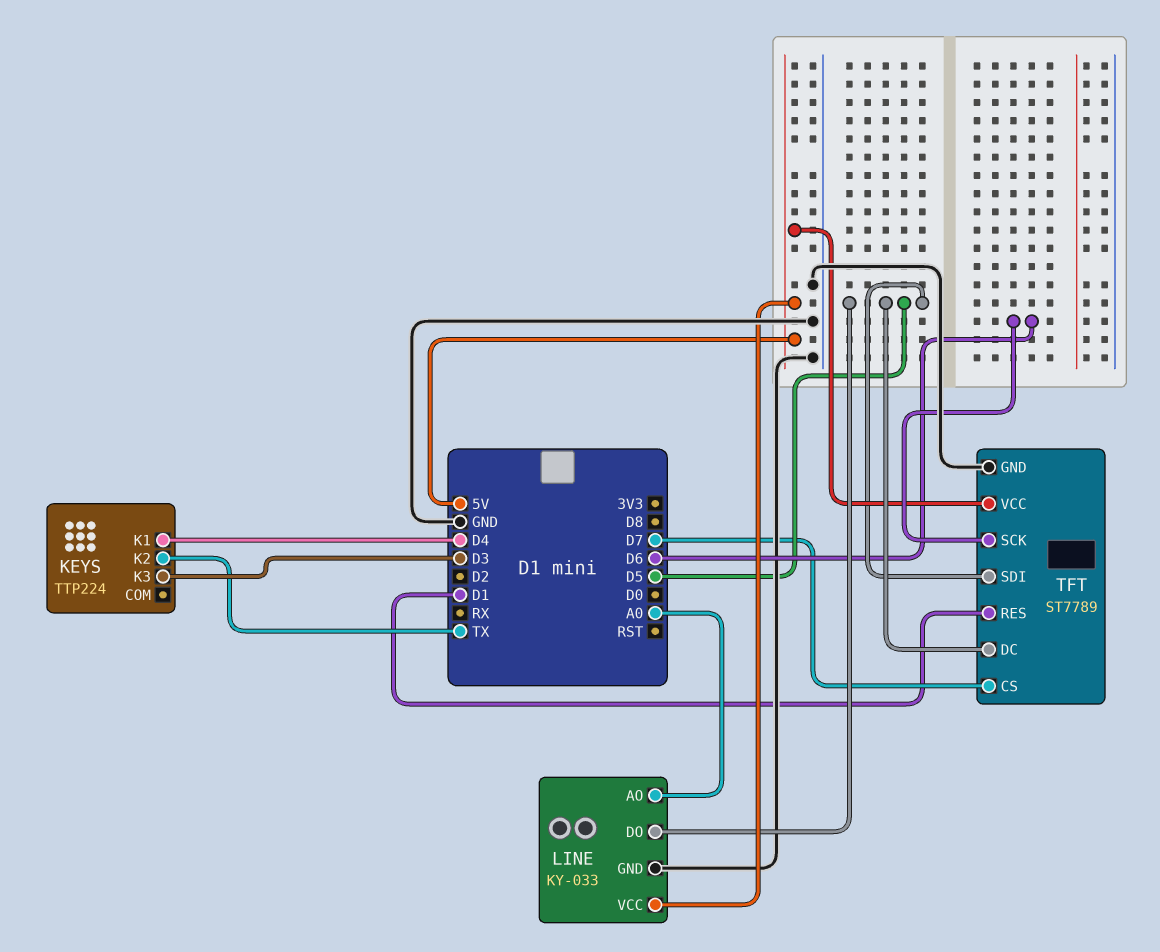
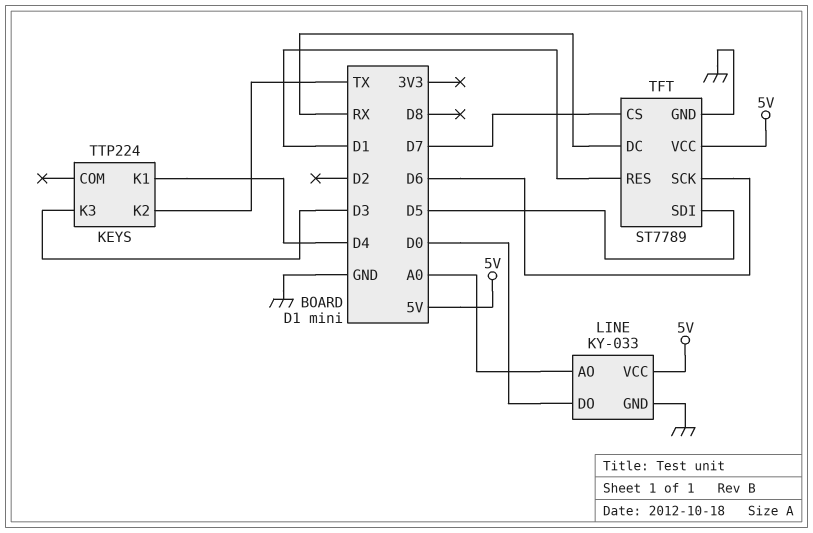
LINE pin DO: D5 -> D0
TFT pin DC: D5 -> RX

